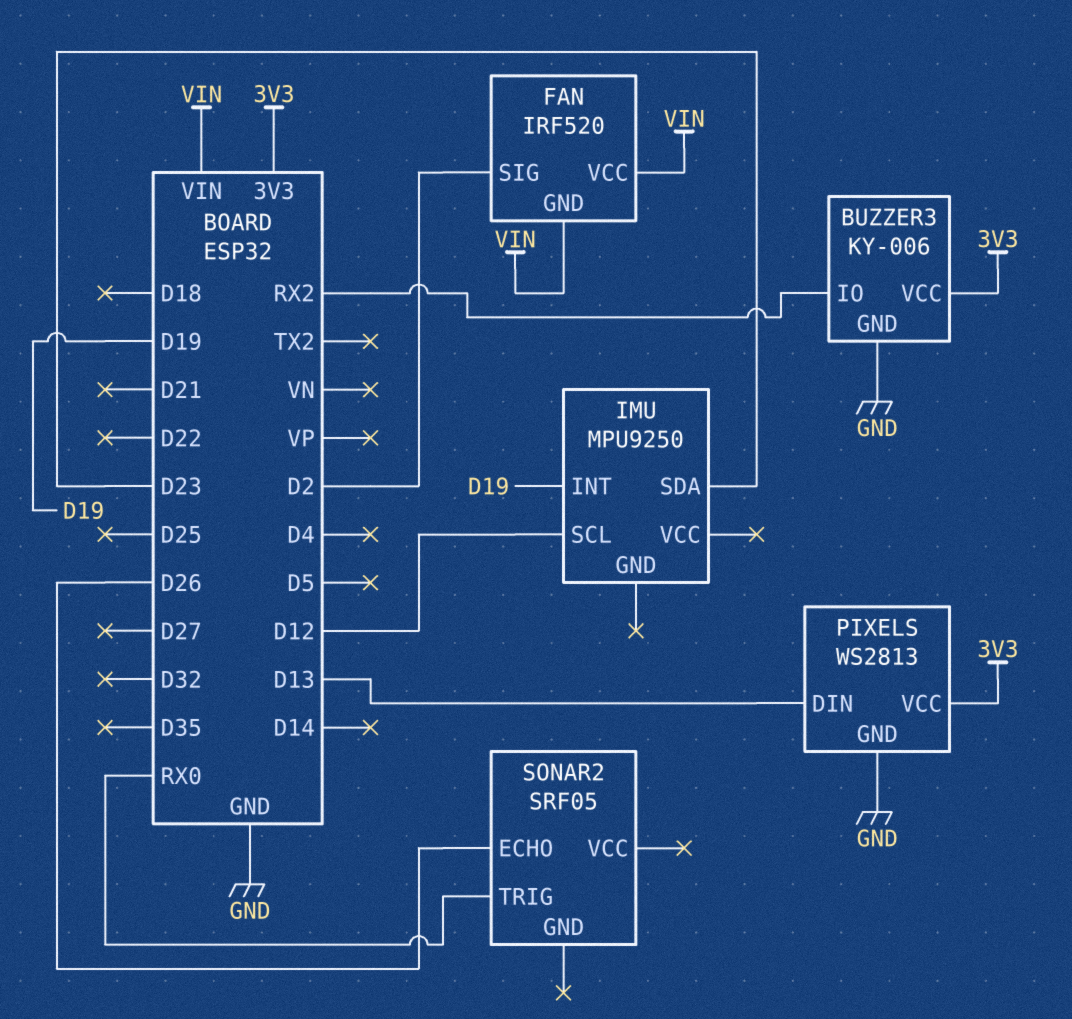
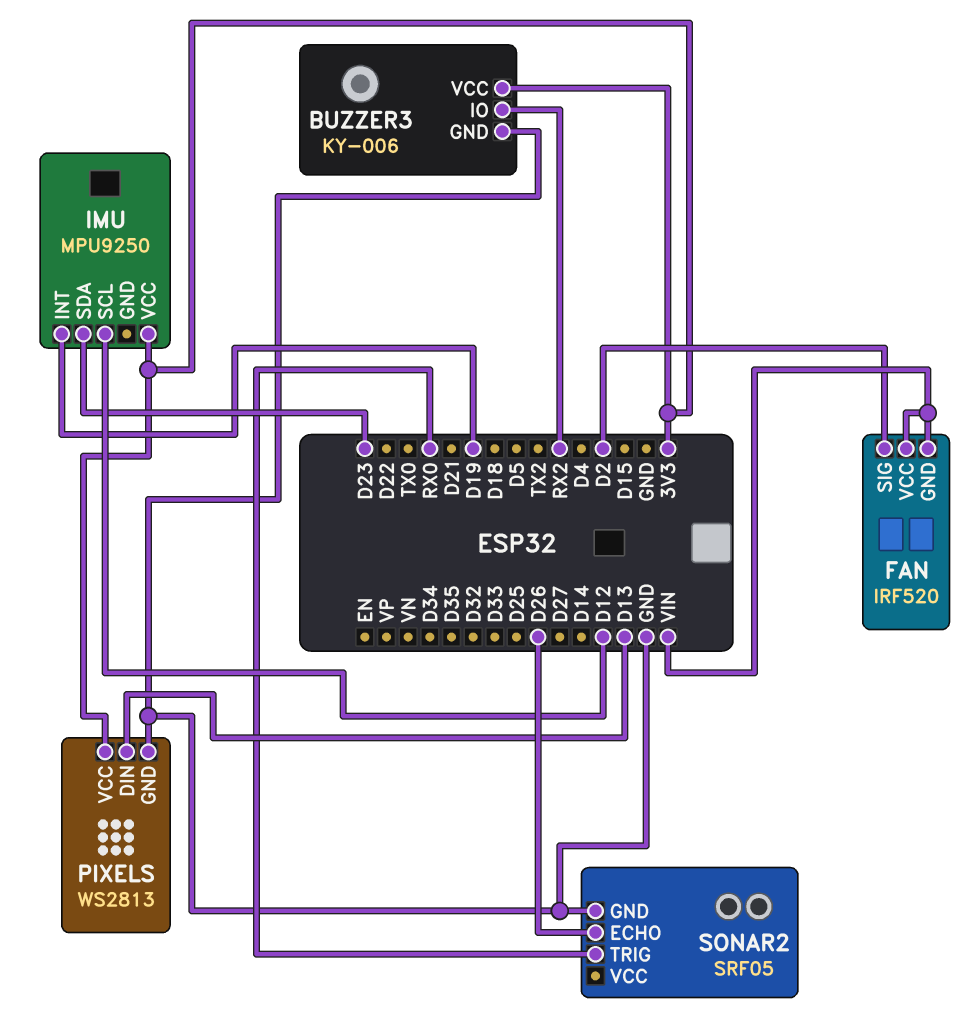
IMU pin VCC: none -> 3V3
SONAR2 pin GND: none -> GND

